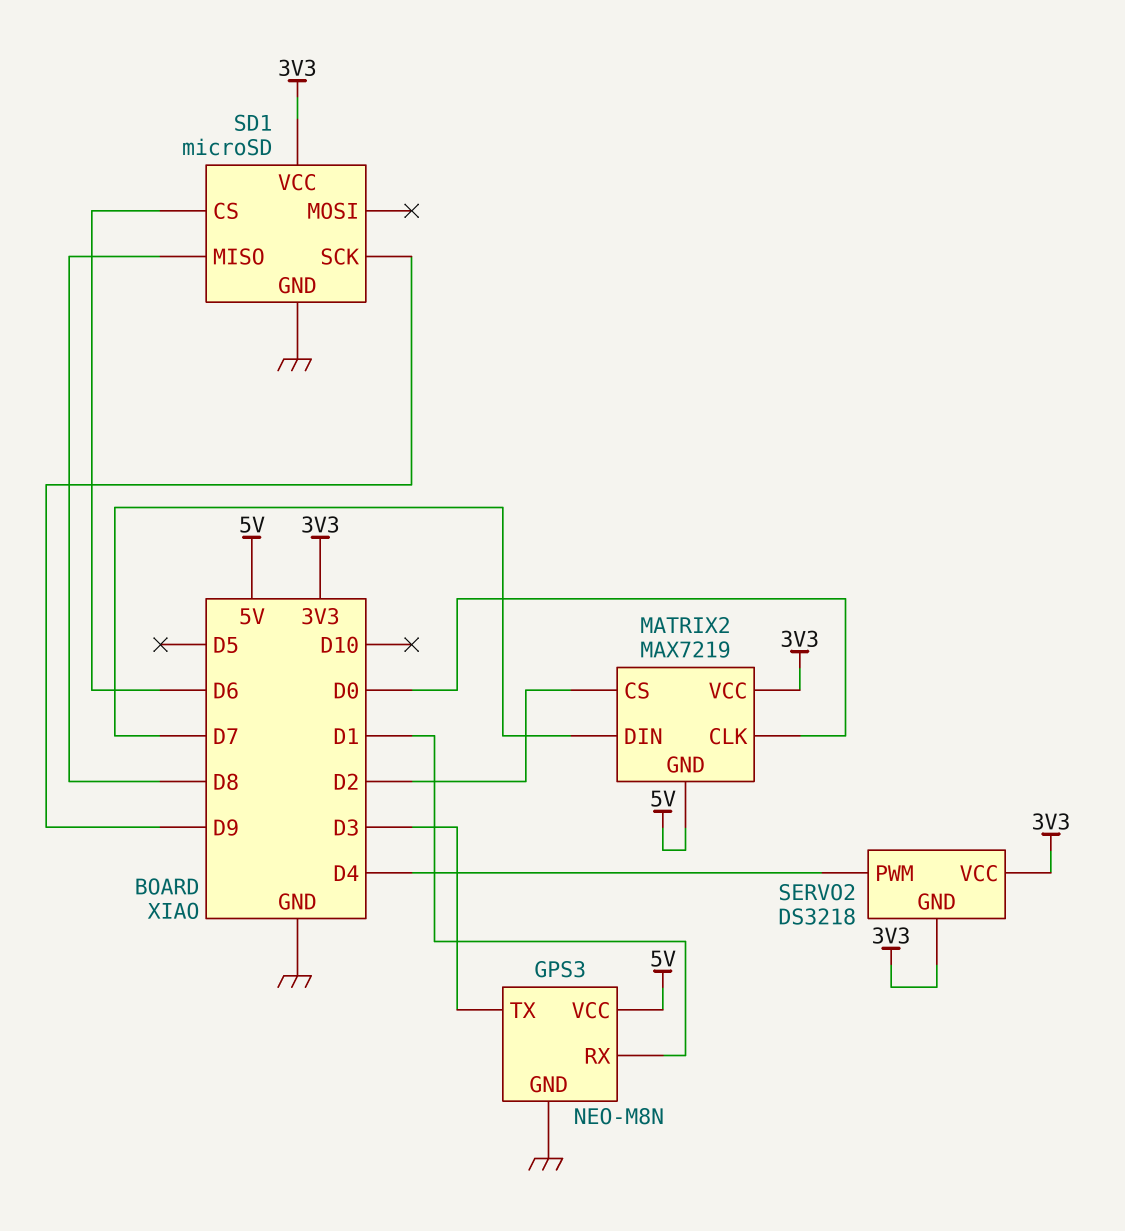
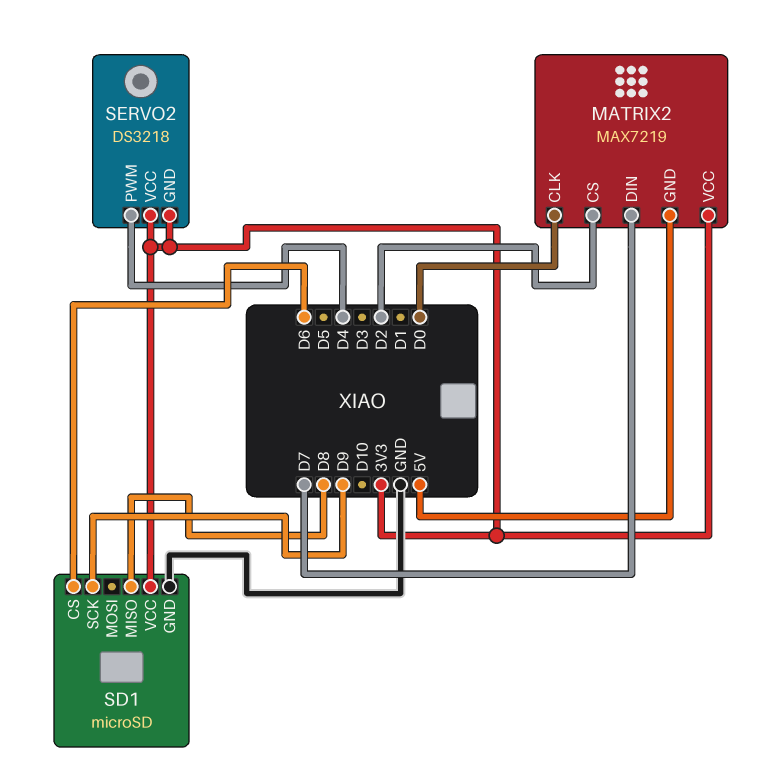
GPS3: NEO-M8N -> none
GPS3 pin GND: GND -> none
GPS3 pin RX: D1 -> none
GPS3 pin TX: D3 -> none
GPS3 pin VCC: 5V -> none

